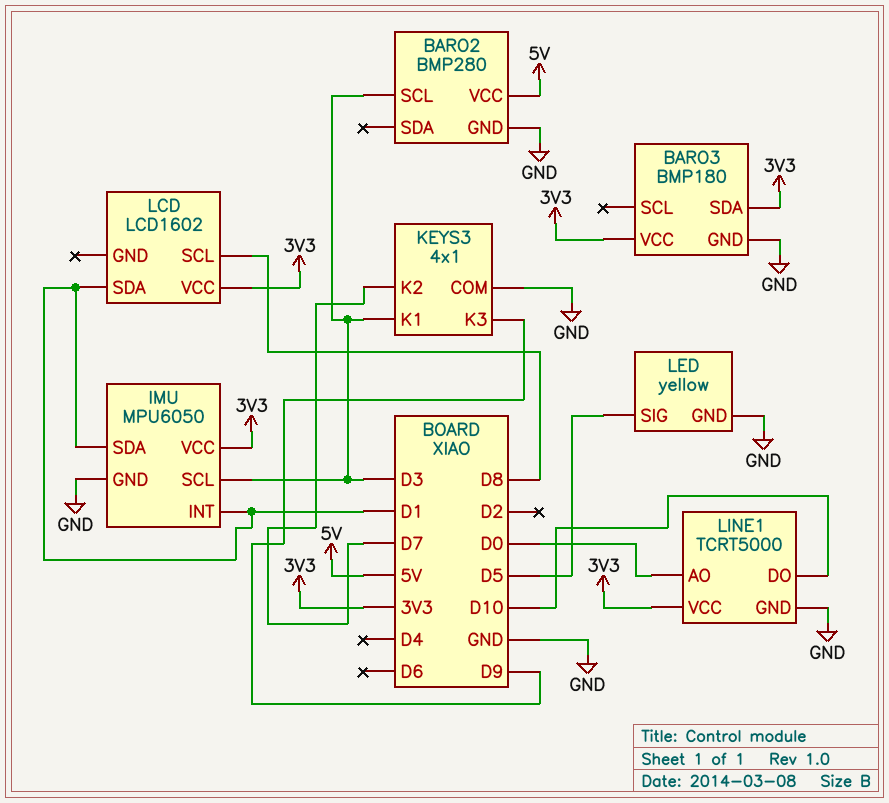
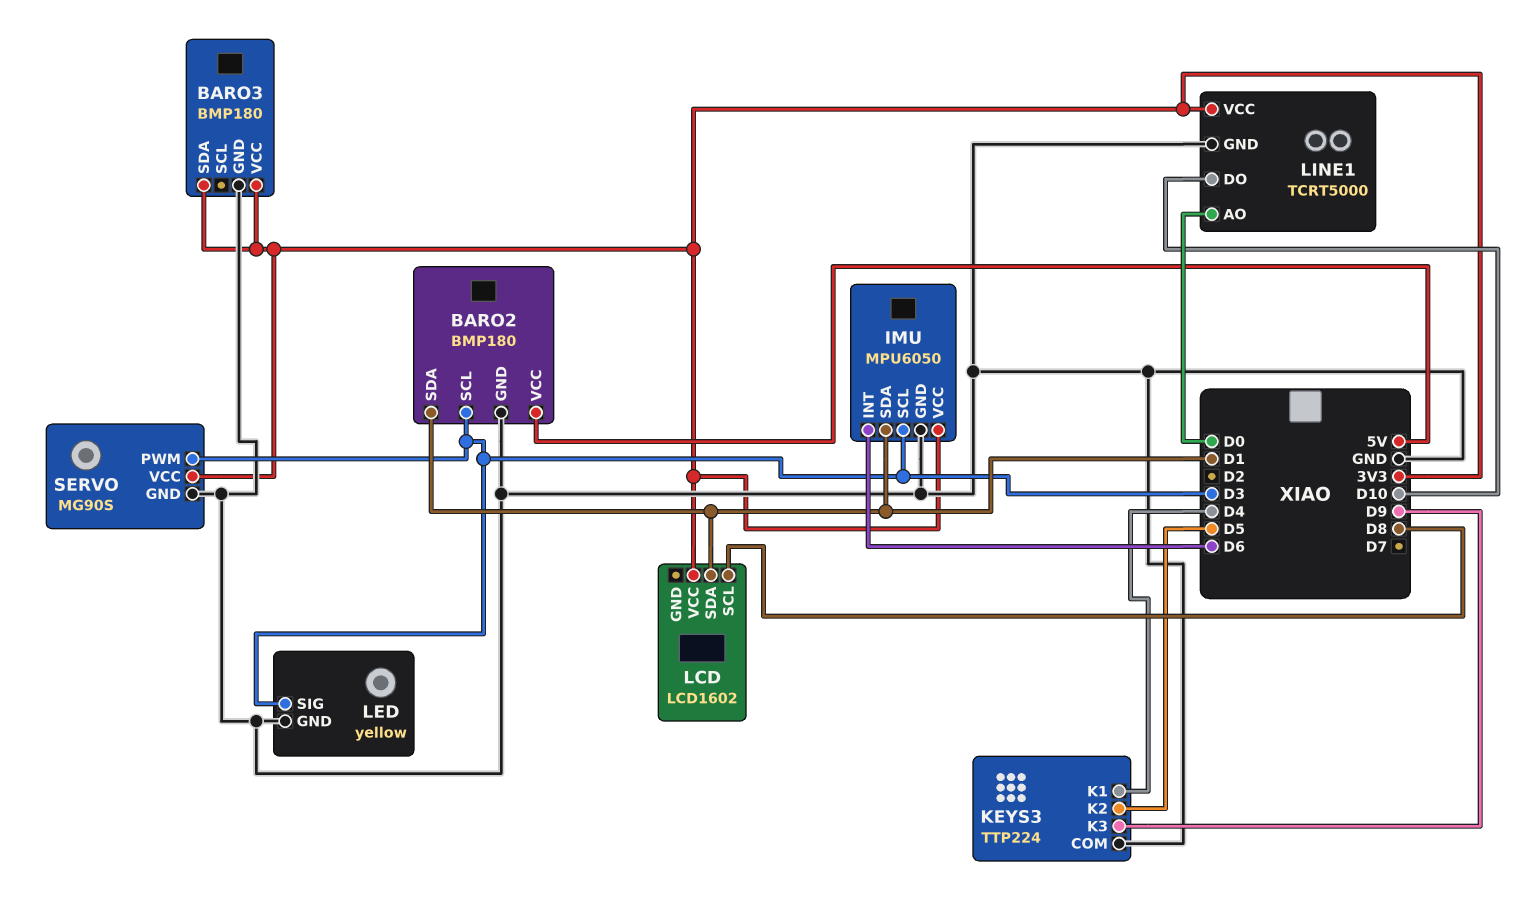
BARO2: BMP280 -> BMP180
BARO2 pin SDA: none -> D1
IMU pin INT: D1 -> D6
KEYS3: 4x1 -> TTP224
KEYS3 pin K1: D3 -> D4
KEYS3 pin K2: D7 -> D5
LED pin SIG: D5 -> D3
SERVO: none -> MG90S
SERVO pin GND: none -> GND
SERVO pin PWM: none -> D3
SERVO pin VCC: none -> 3V3

